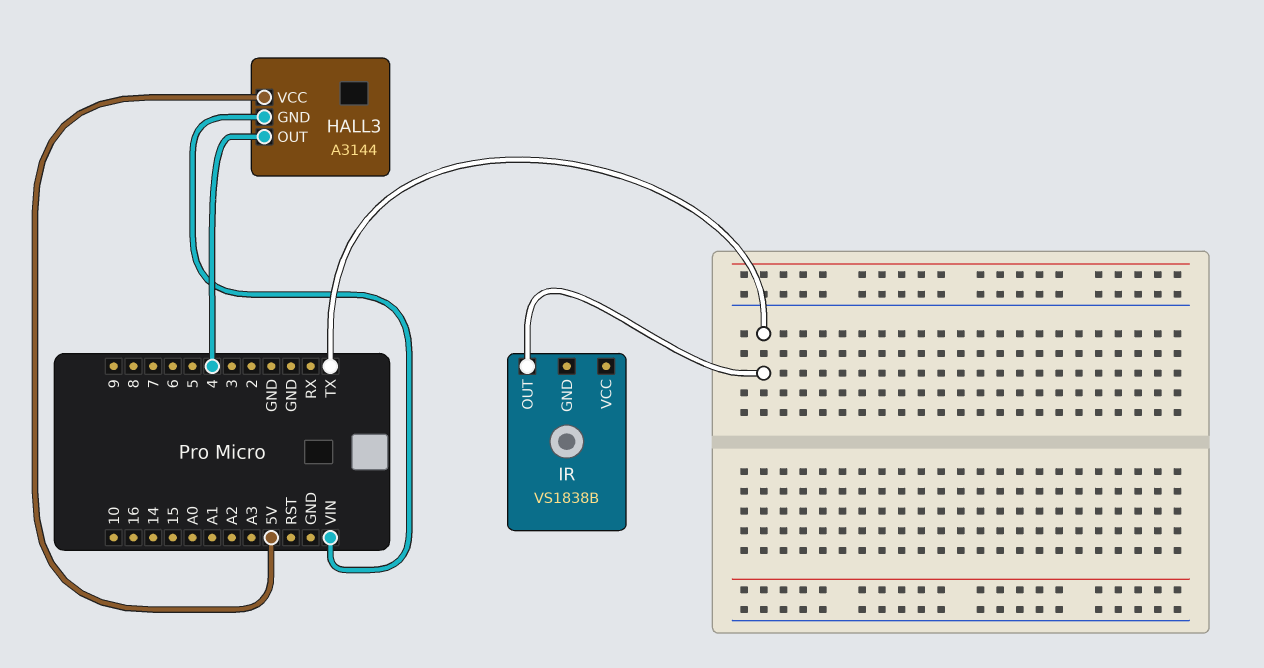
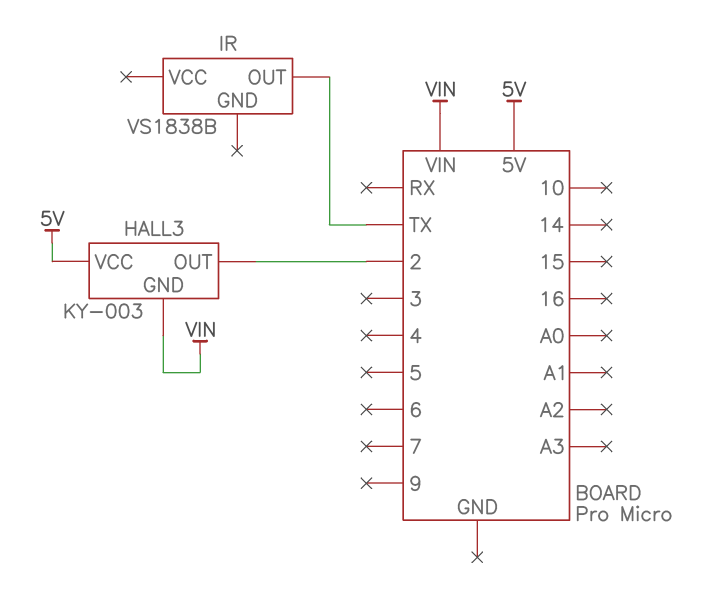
HALL3: A3144 -> KY-003
HALL3 pin OUT: 4 -> 2

